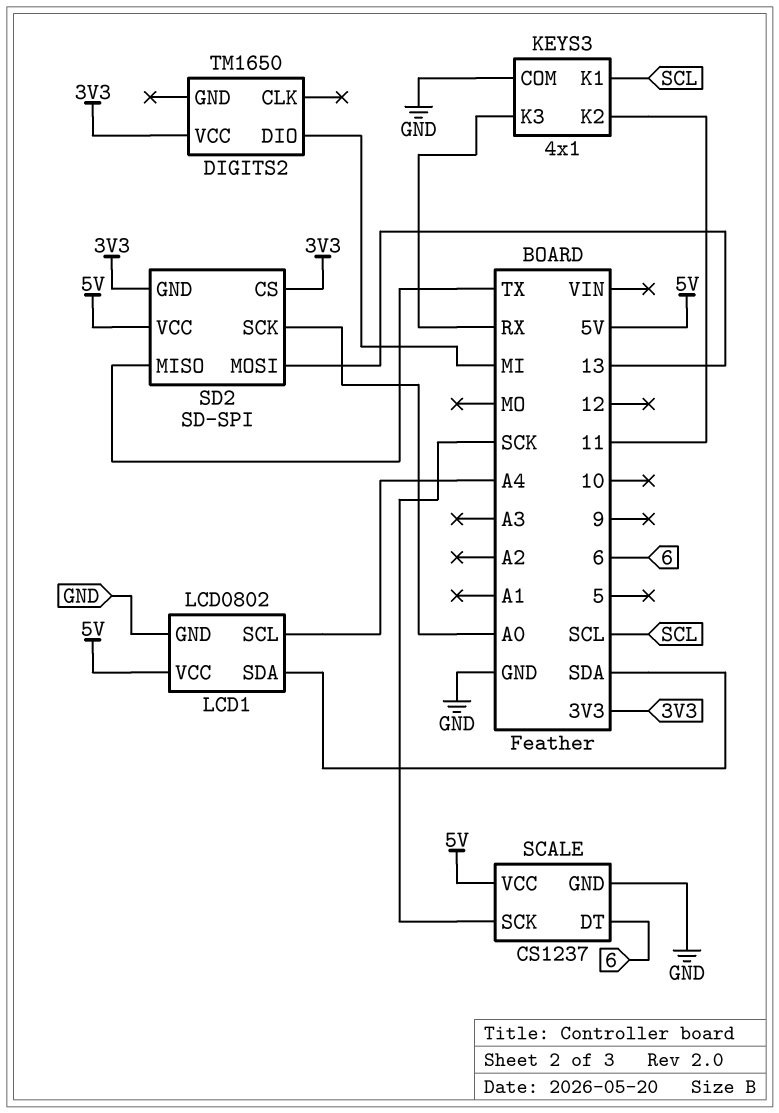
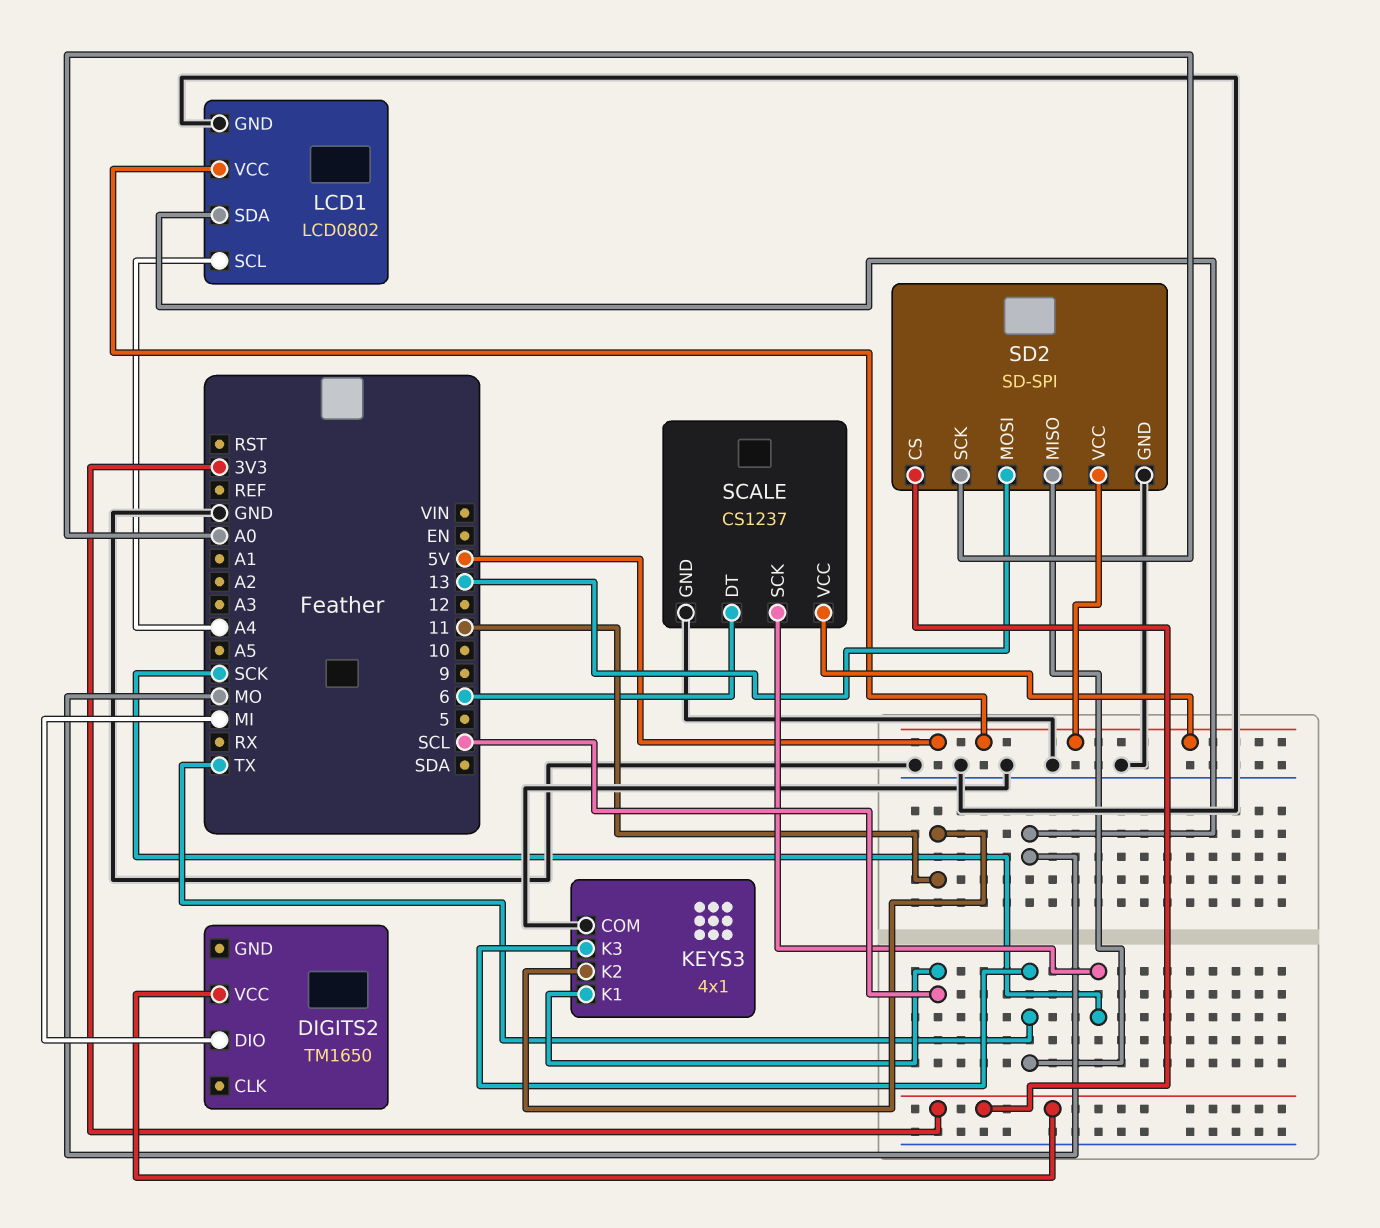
KEYS3 pin K3: RX -> TX
LCD1 pin SDA: SDA -> MO
SD2 pin GND: 3V3 -> GND

